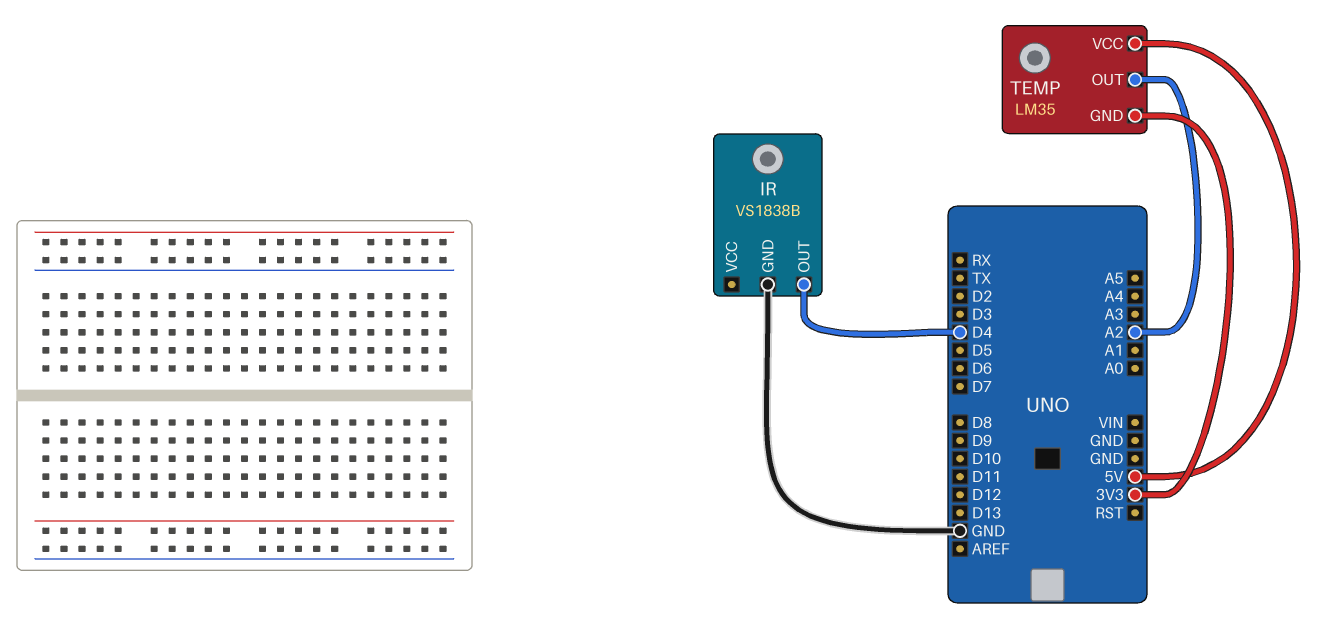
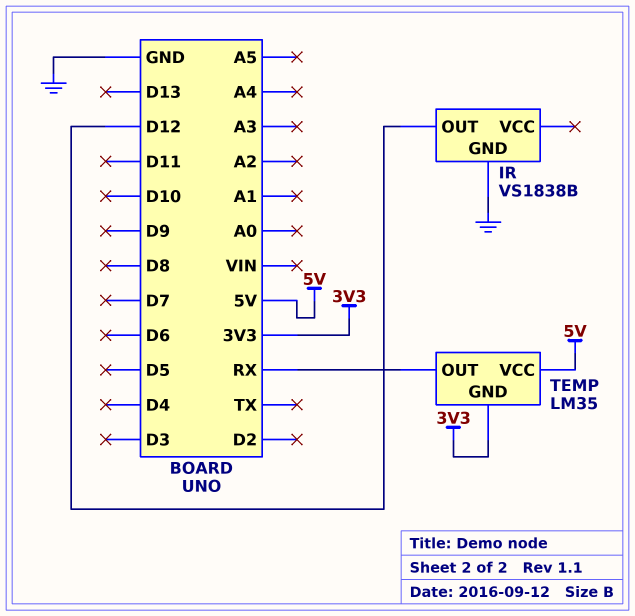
IR pin OUT: D4 -> D12
TEMP pin OUT: A2 -> RX

